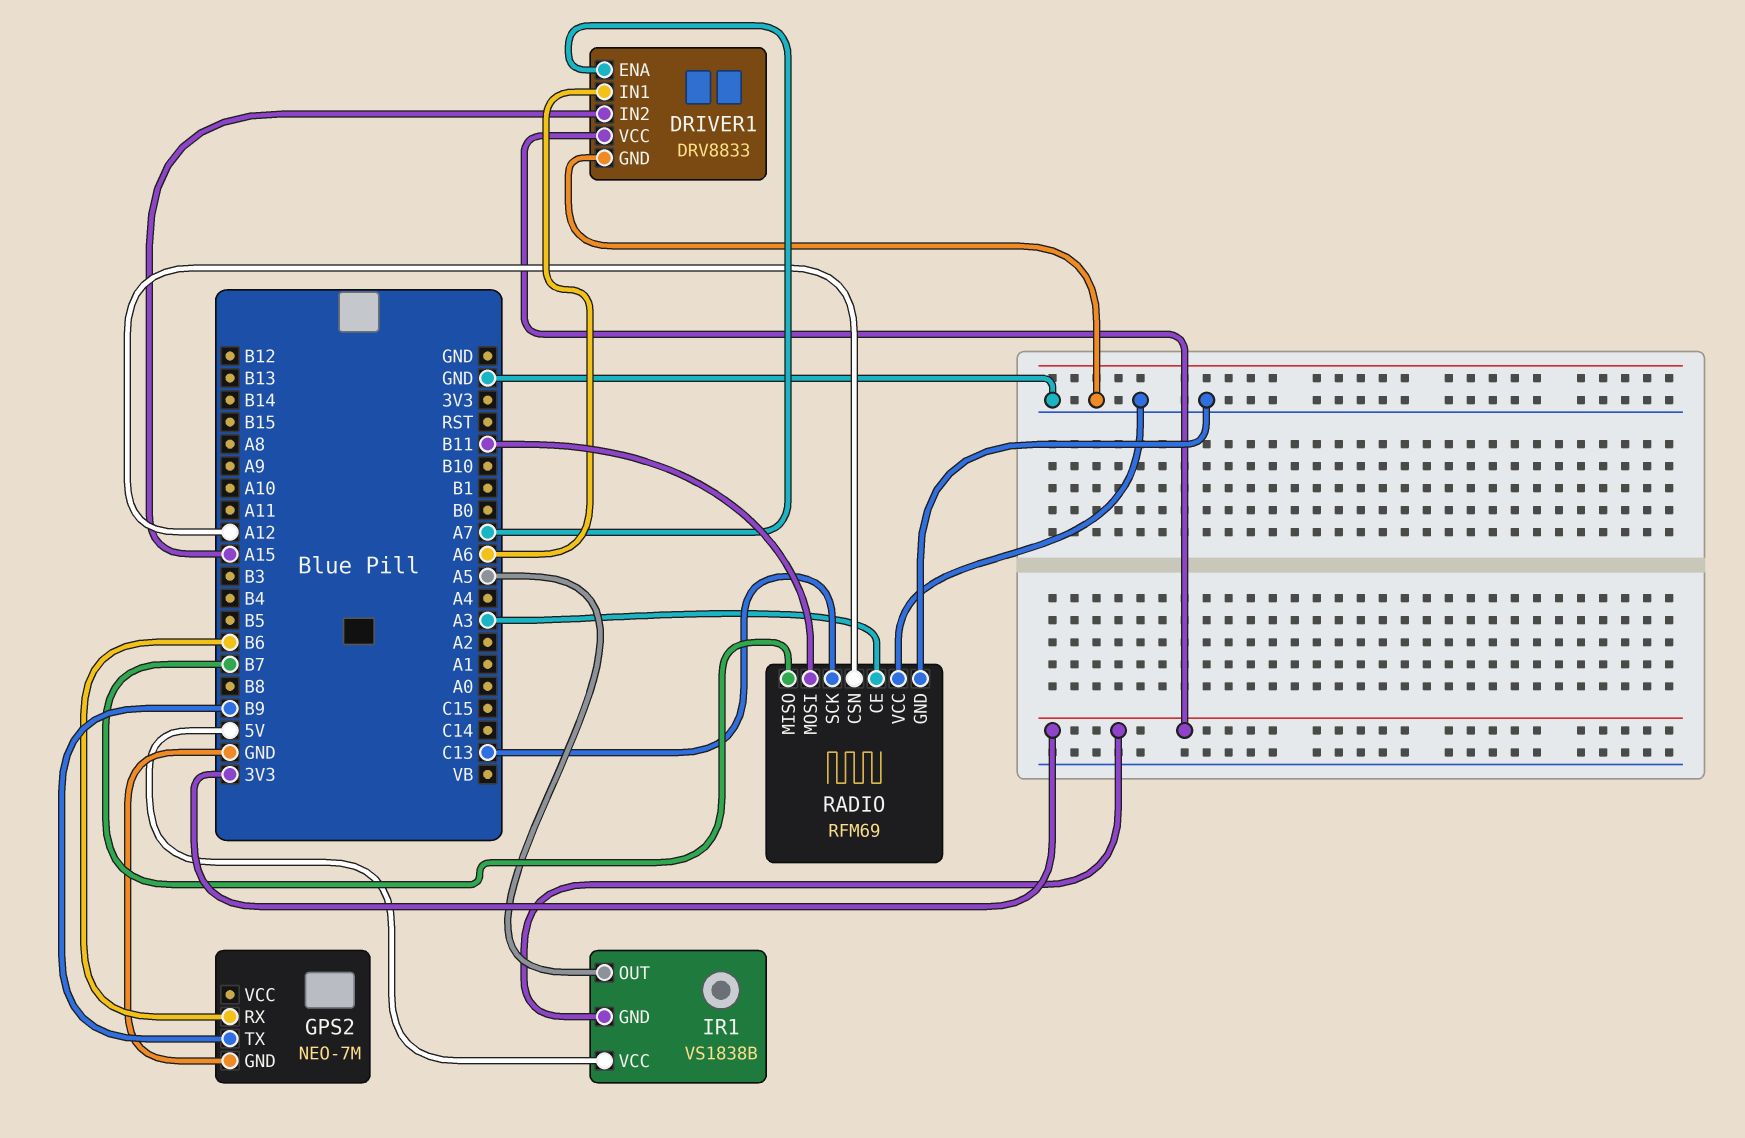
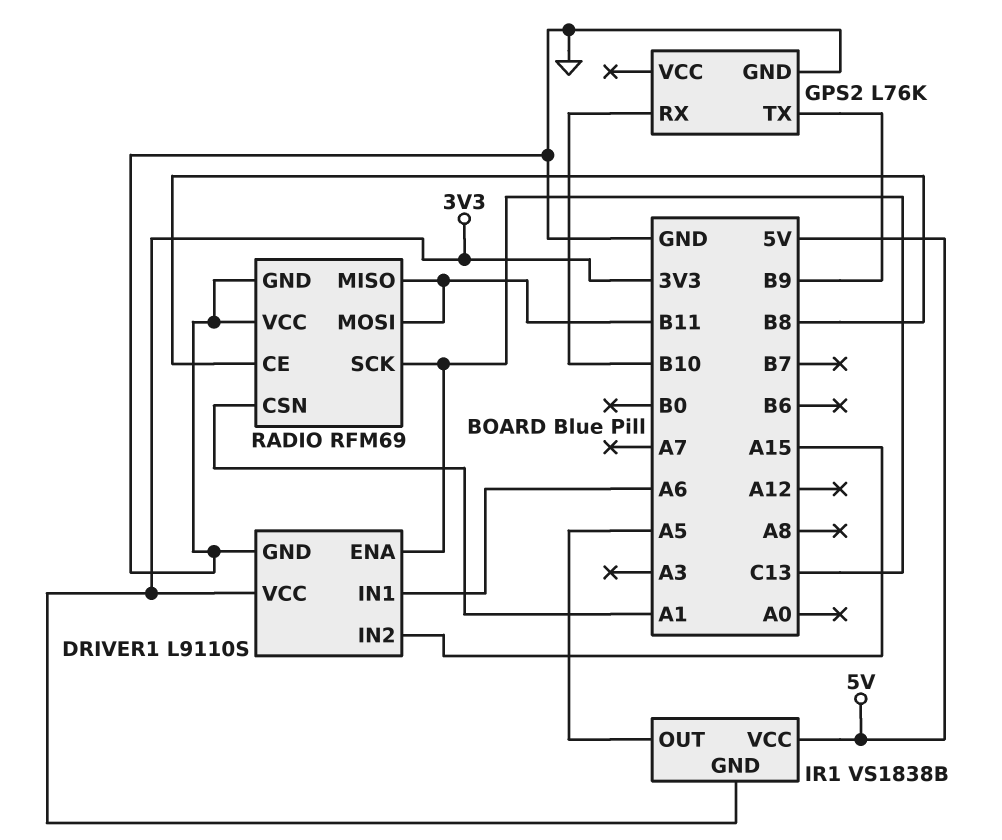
DRIVER1: DRV8833 -> L9110S
DRIVER1 pin ENA: A7 -> C13
GPS2: NEO-7M -> L76K
GPS2 pin RX: B6 -> B10
RADIO pin CE: A3 -> B8
RADIO pin CSN: A12 -> A1
RADIO pin MISO: B7 -> B11

